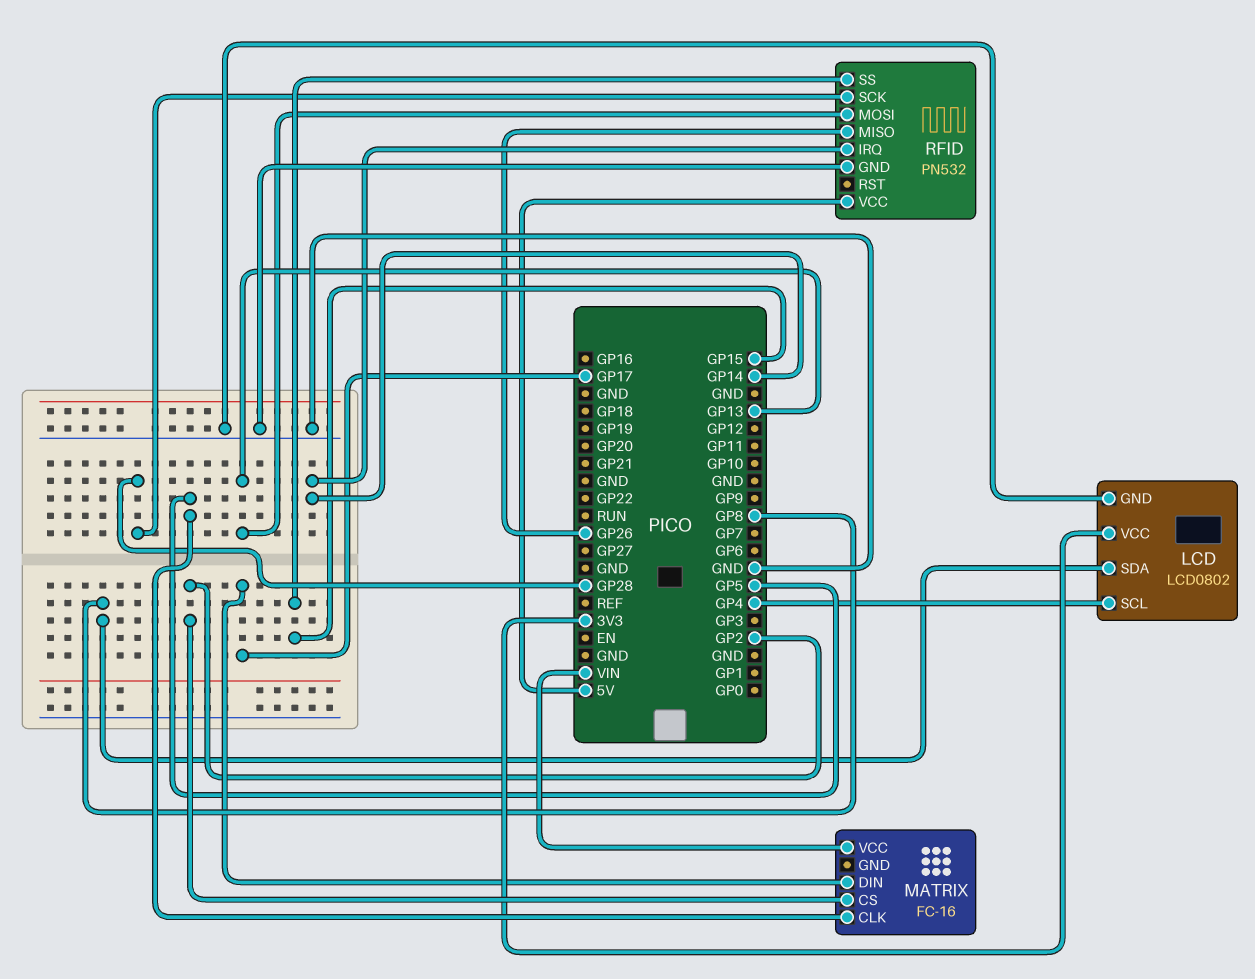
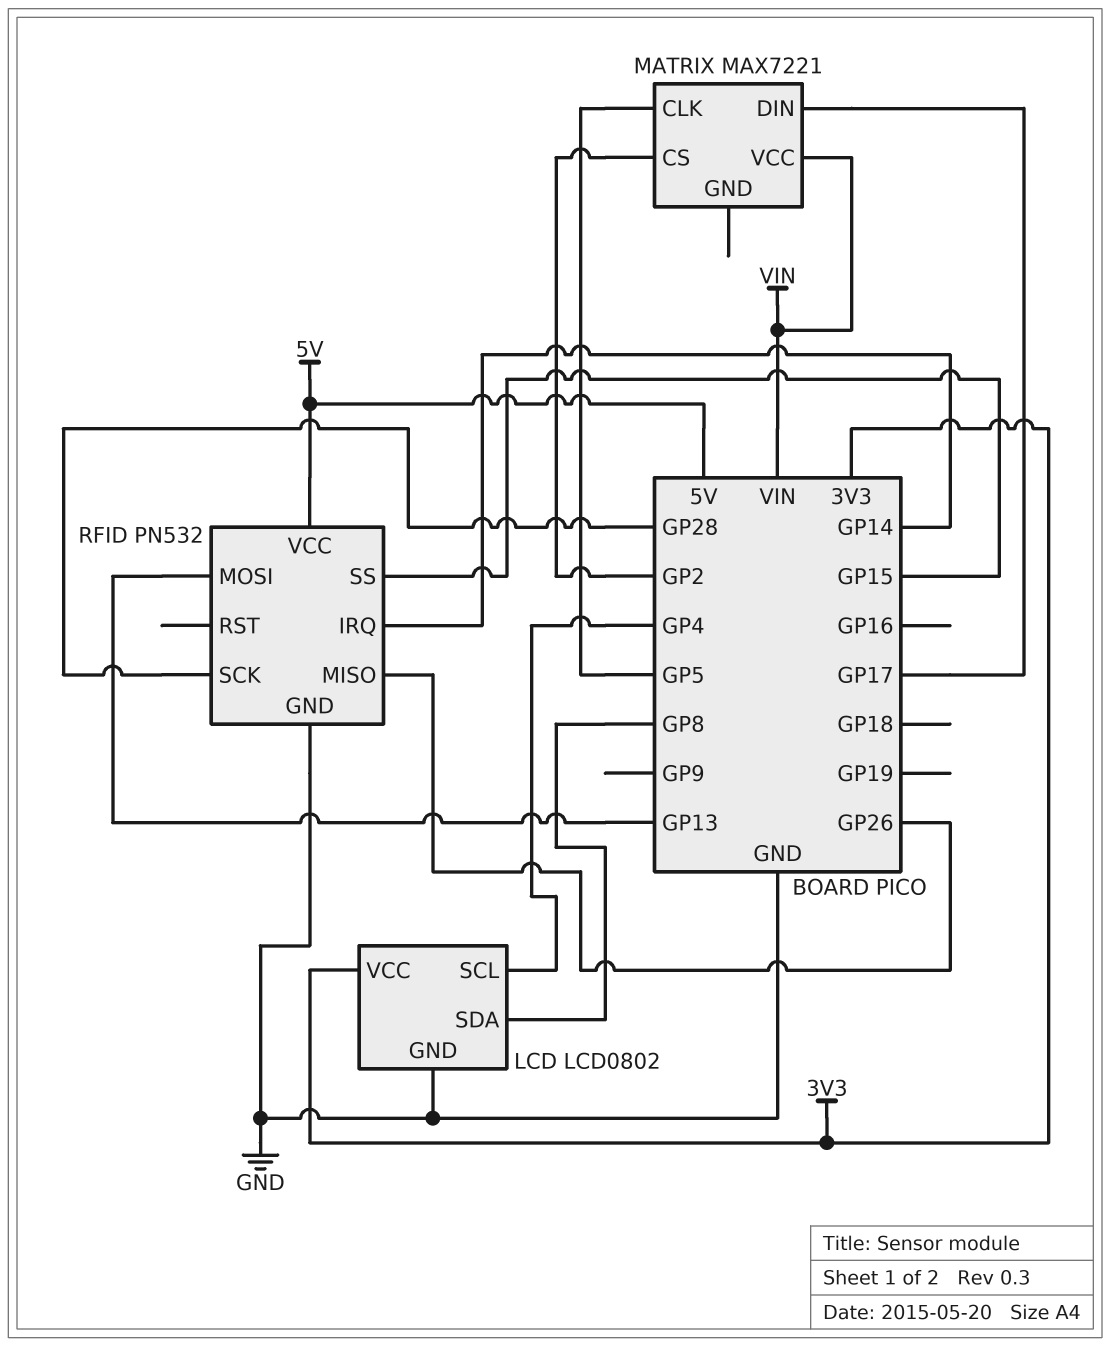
MATRIX: FC-16 -> MAX7221

